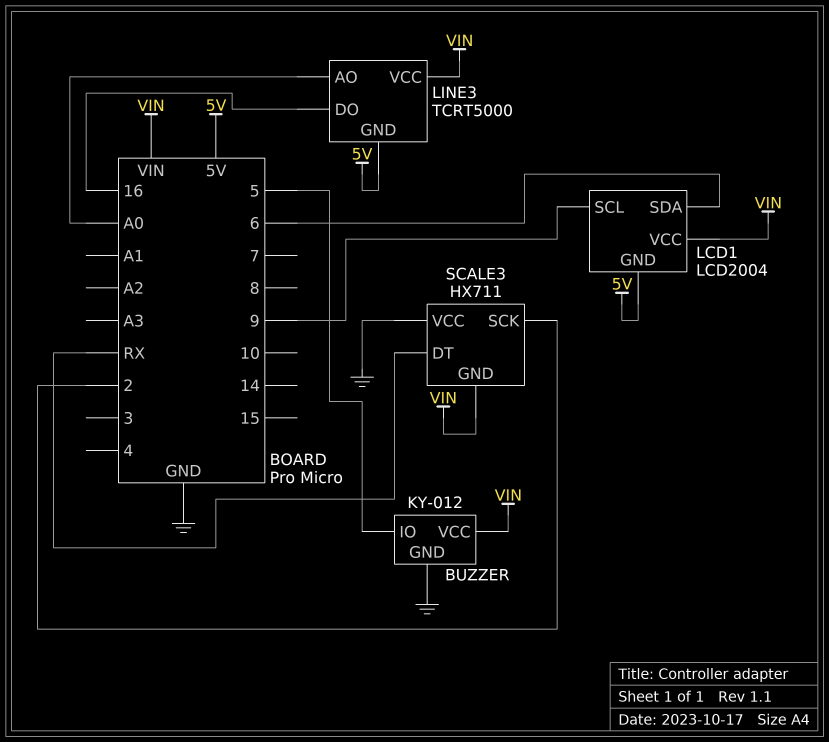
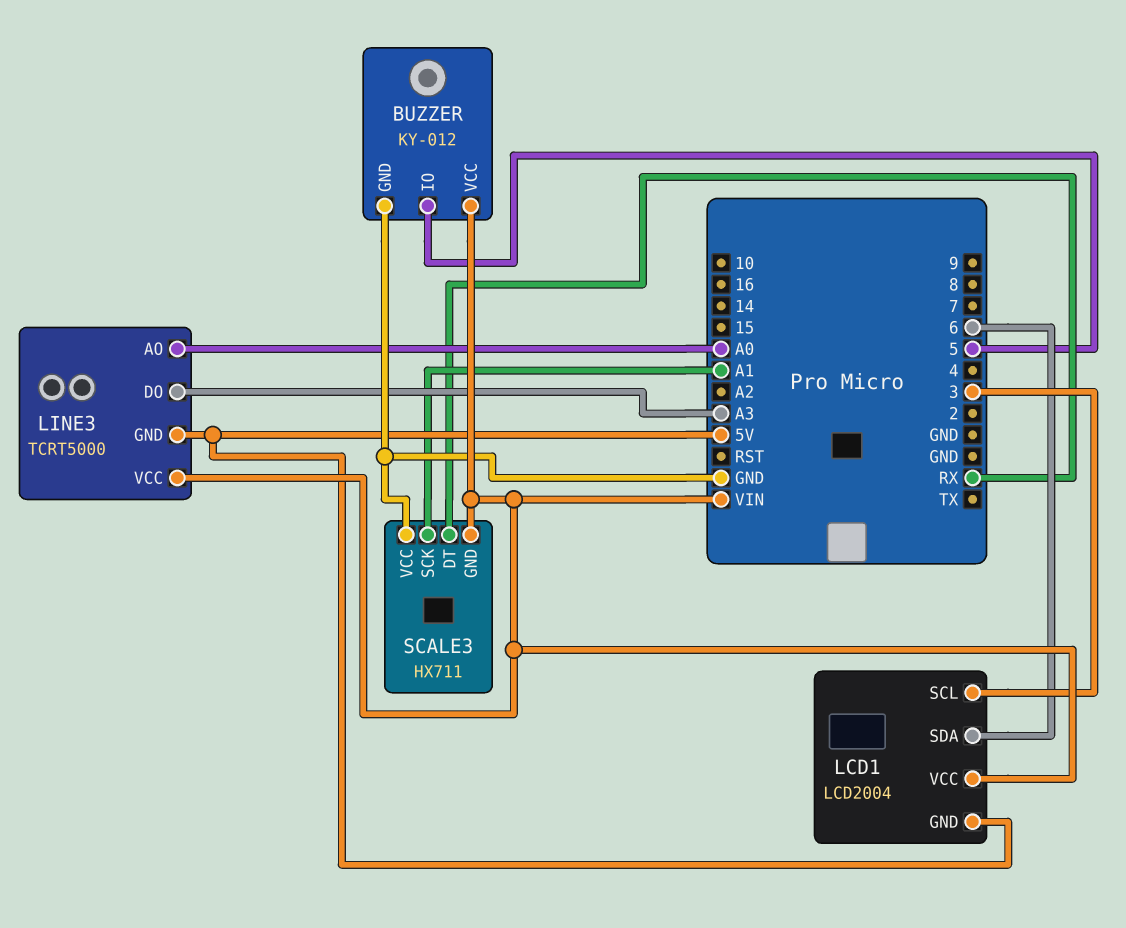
LCD1 pin SCL: 9 -> 3
LINE3 pin DO: 16 -> A3
SCALE3 pin SCK: 2 -> A1

